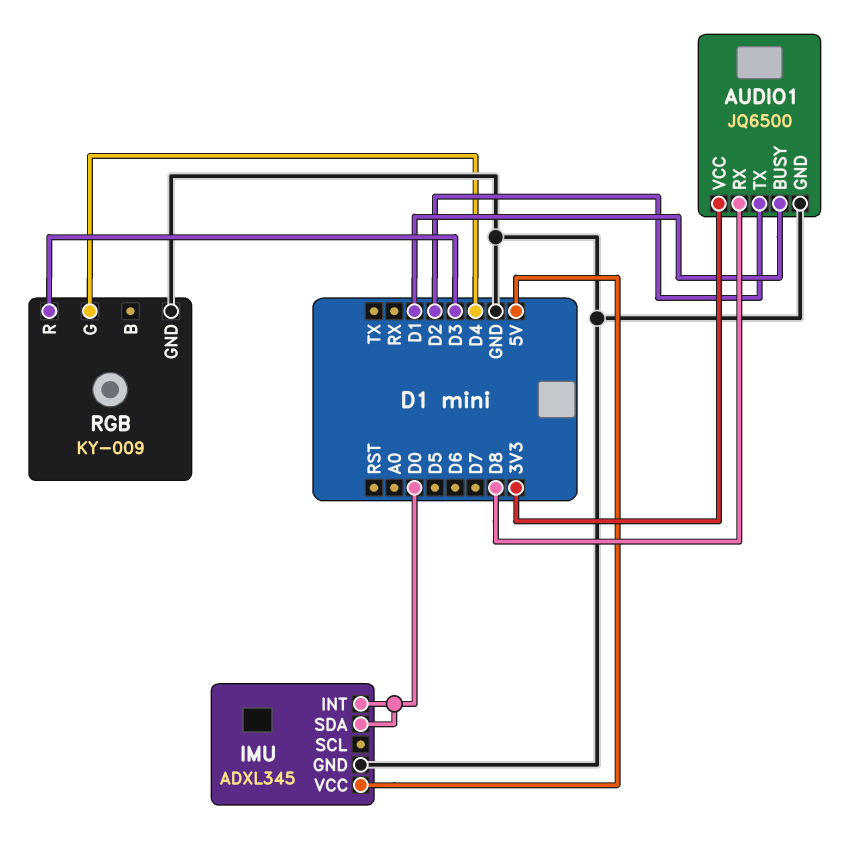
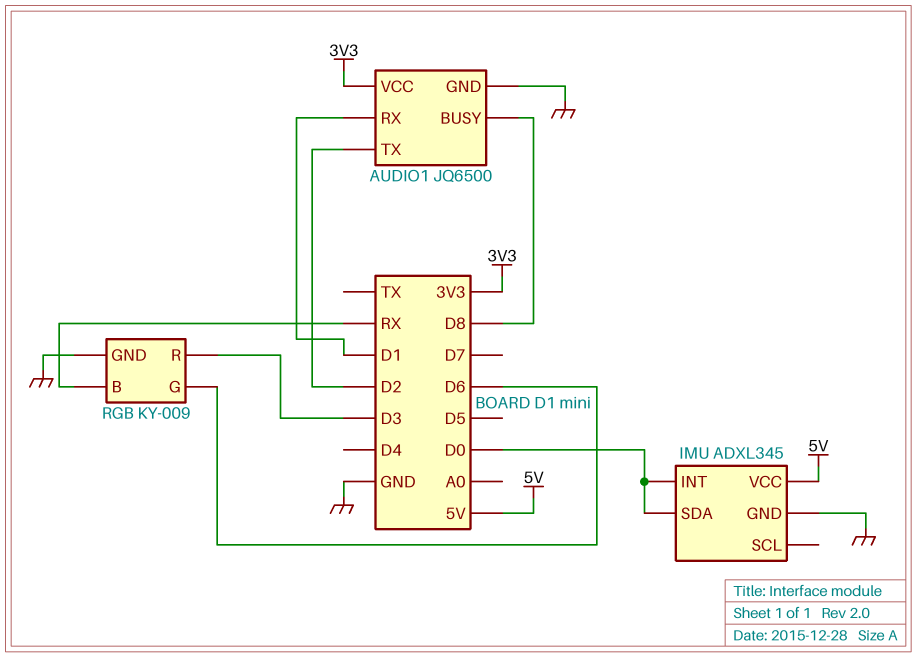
AUDIO1 pin BUSY: D1 -> D8
AUDIO1 pin RX: D8 -> D1
RGB pin B: none -> RX
RGB pin G: D4 -> D6

